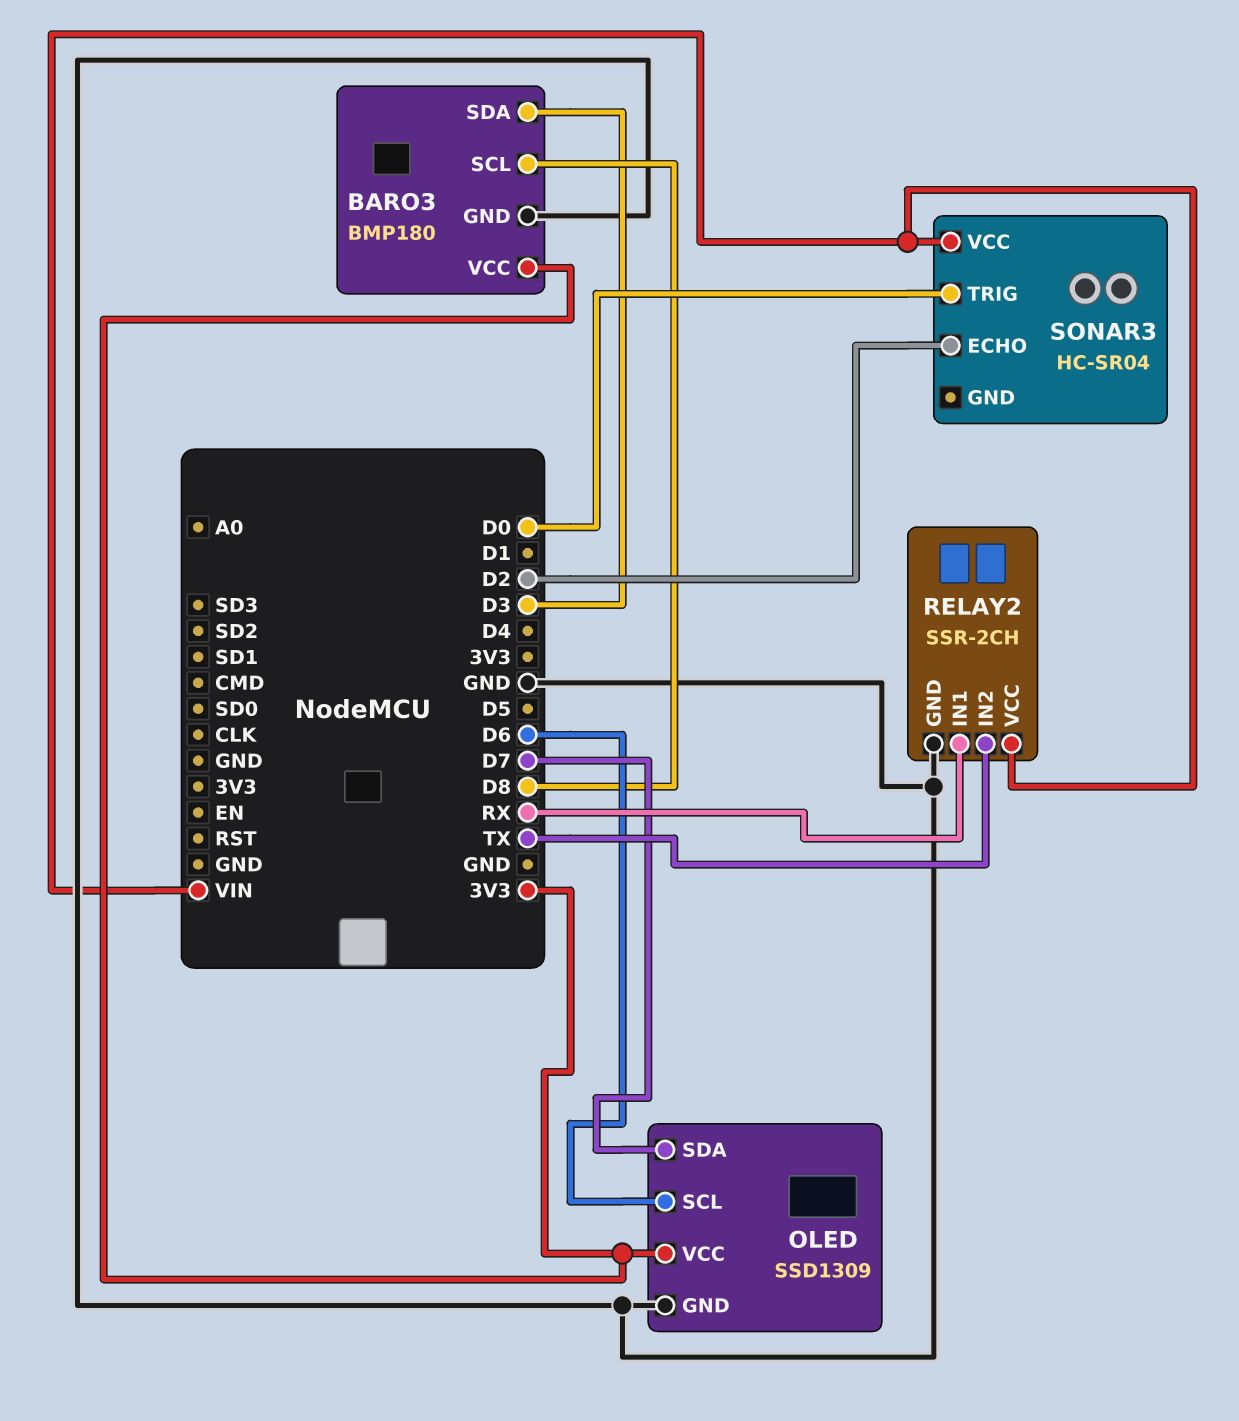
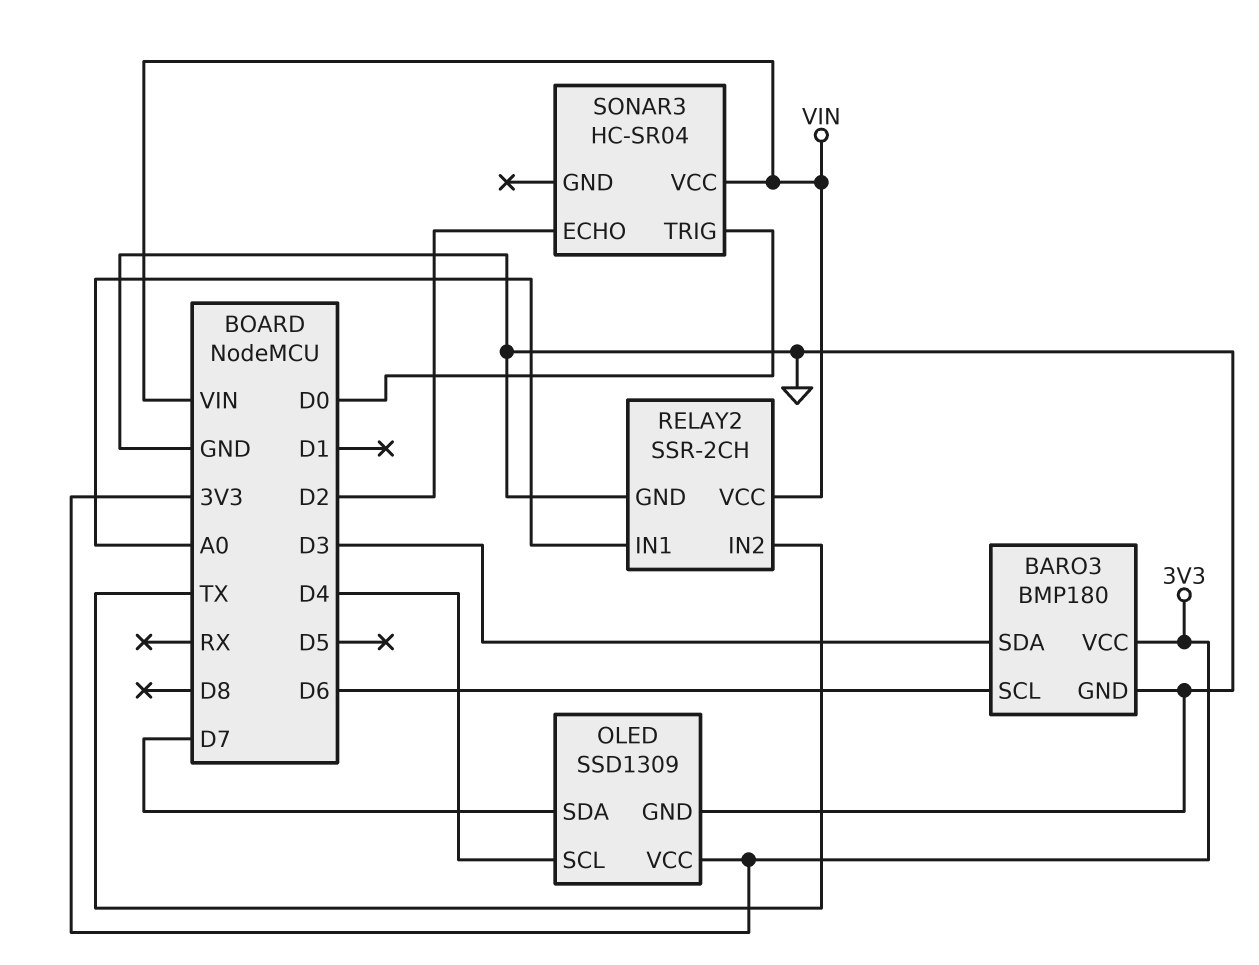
BARO3 pin SCL: D8 -> D6
OLED pin SCL: D6 -> D4
RELAY2 pin IN1: RX -> A0

